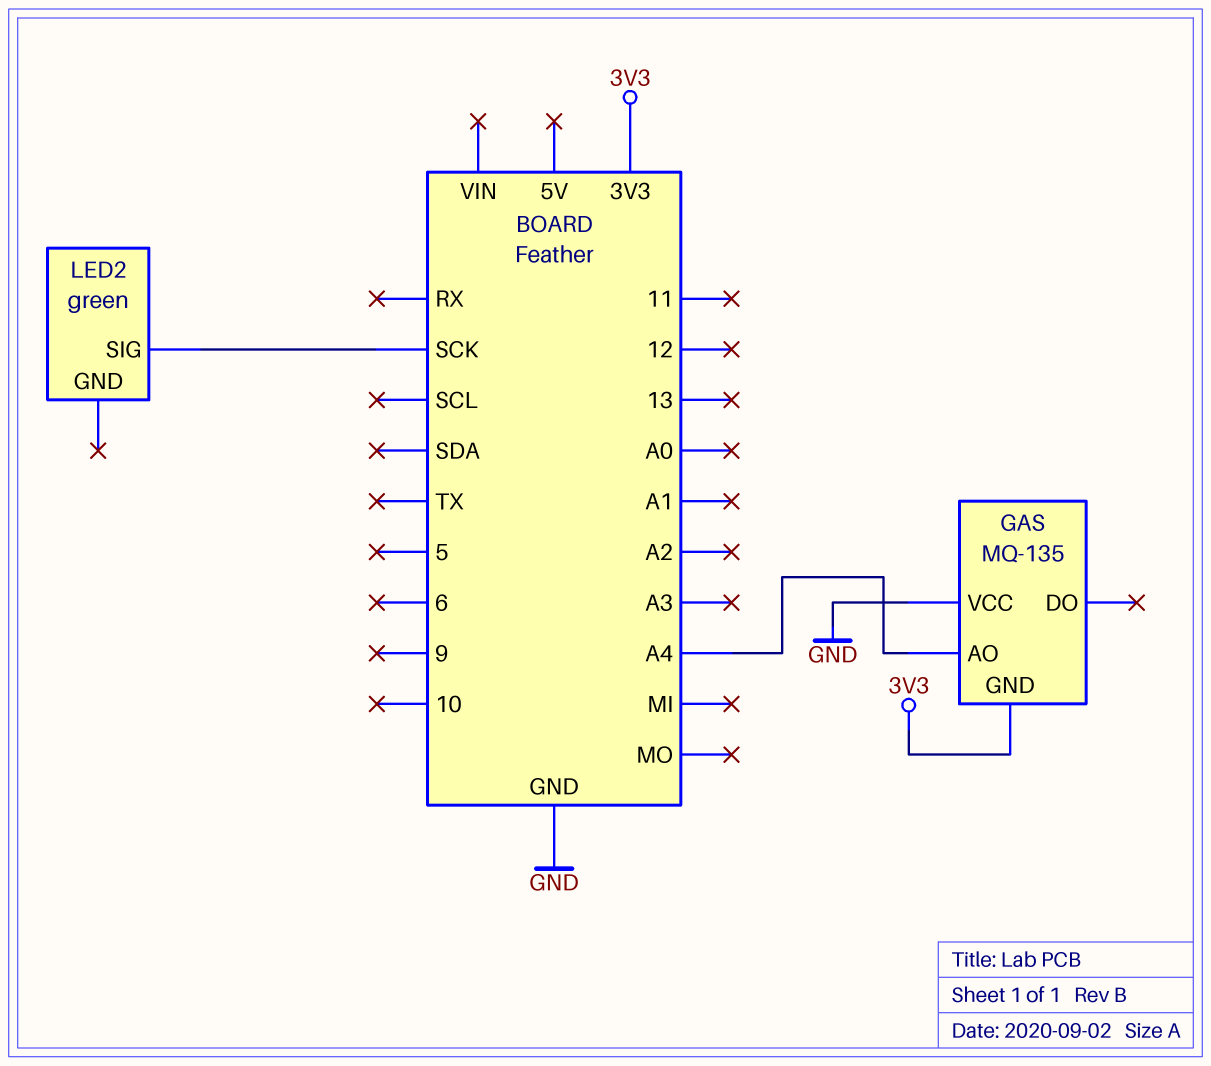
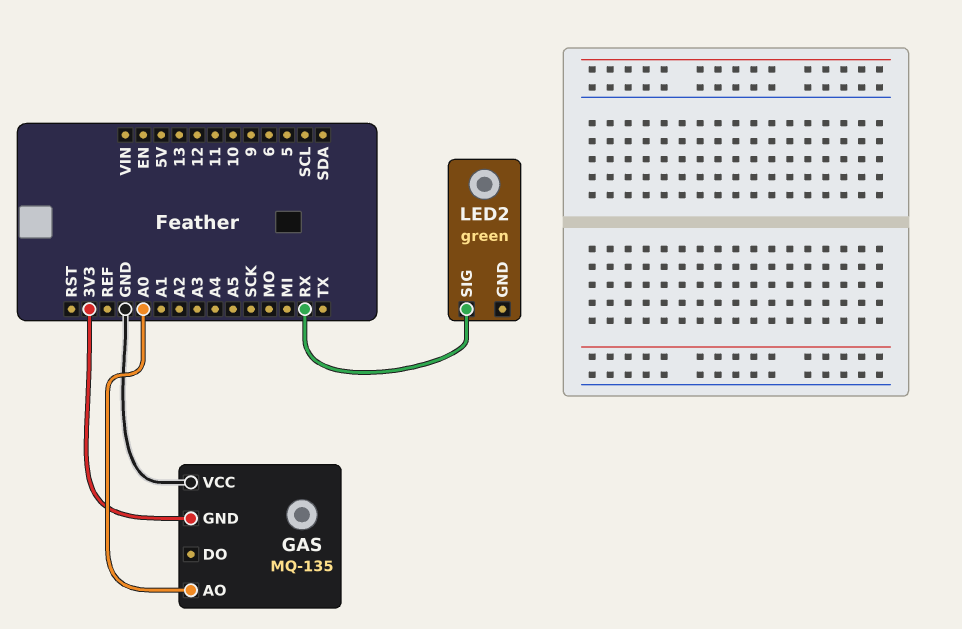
GAS pin AO: A4 -> A0
LED2 pin SIG: SCK -> RX

